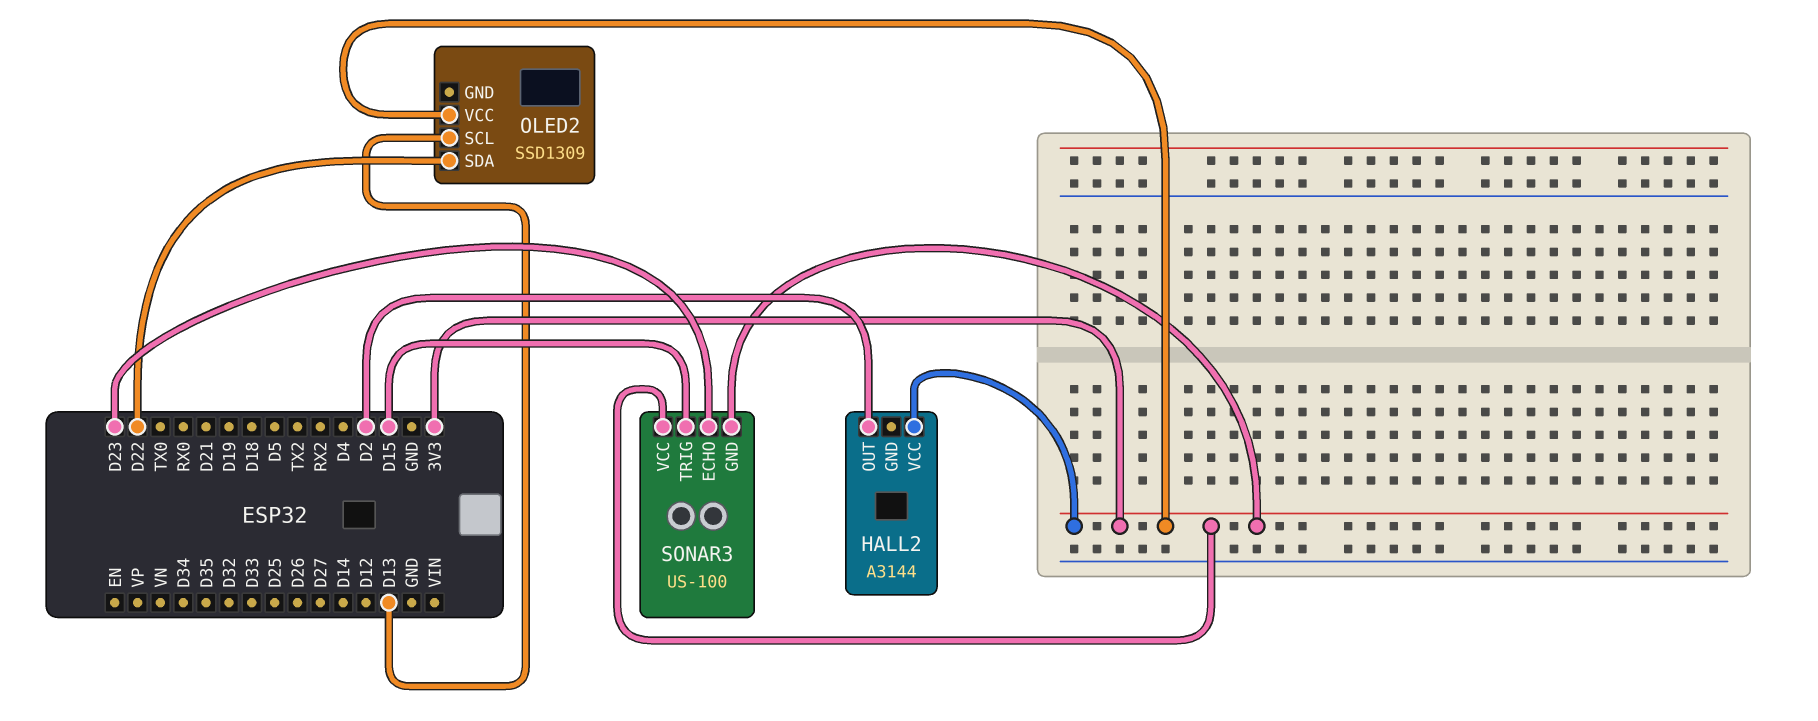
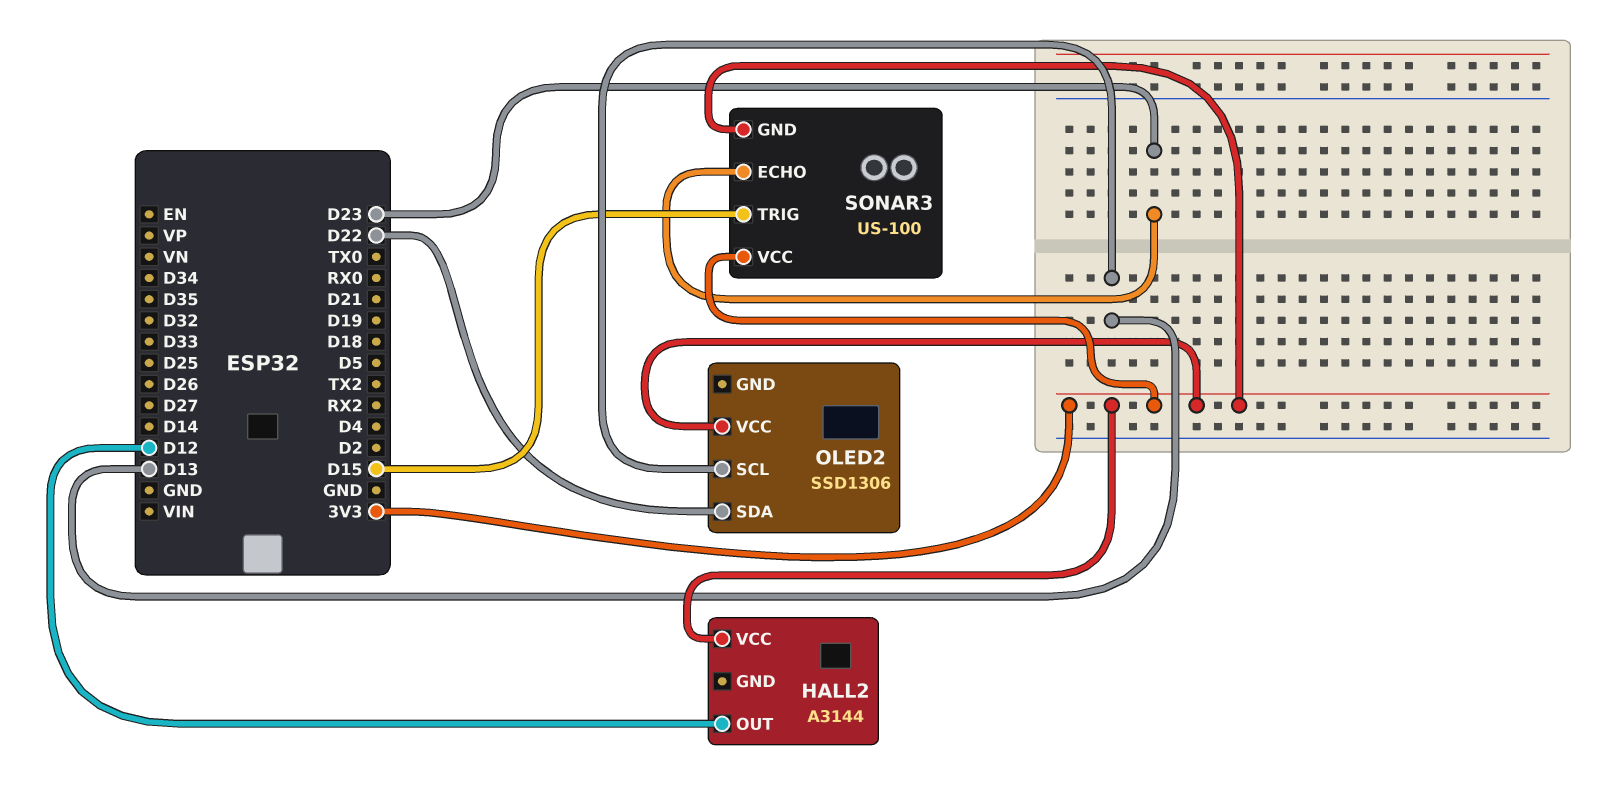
HALL2 pin OUT: D2 -> D12
OLED2: SSD1309 -> SSD1306

